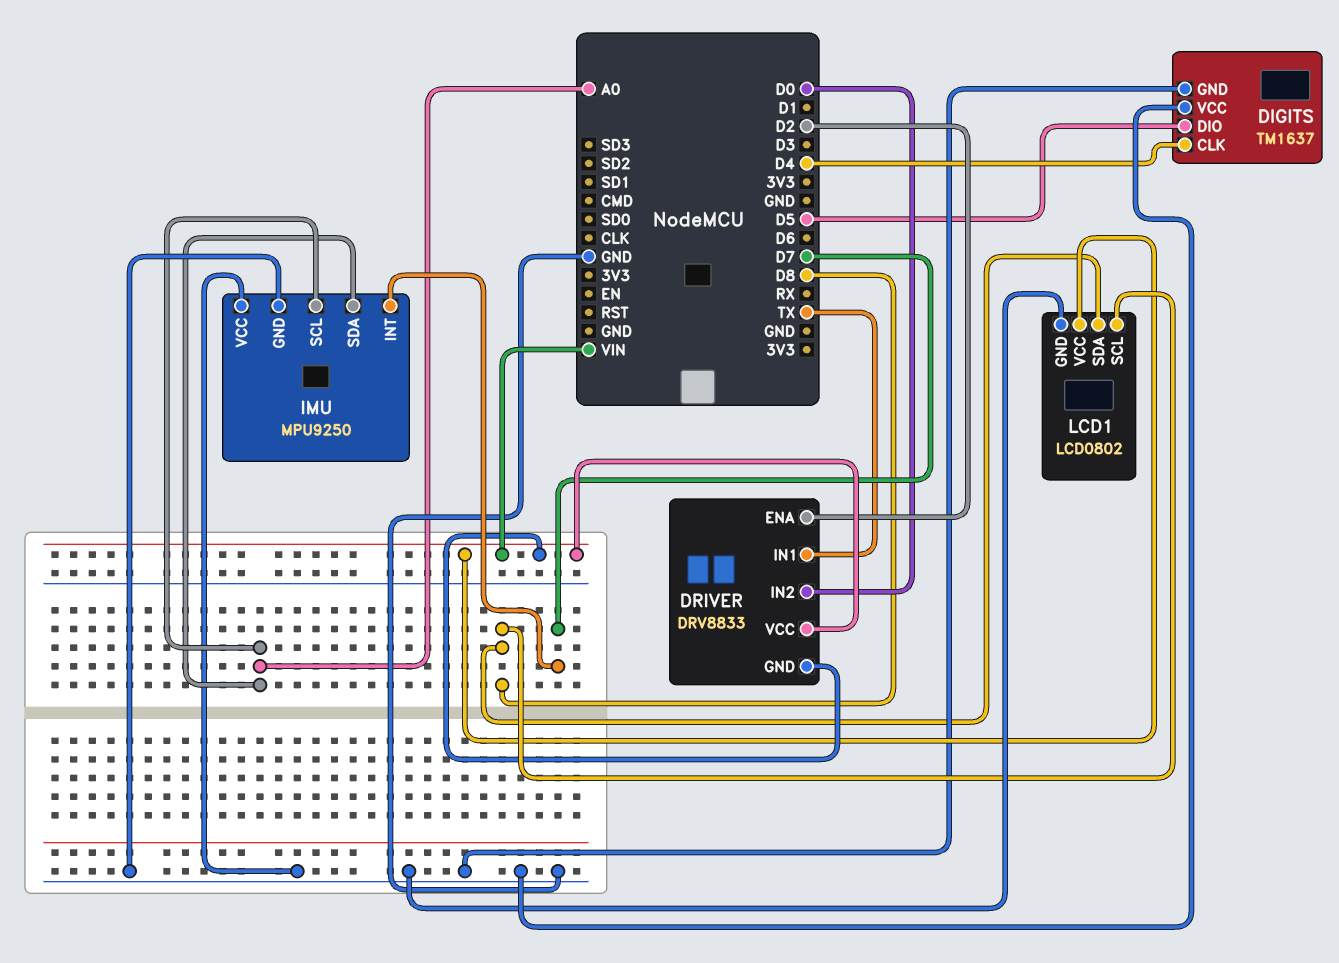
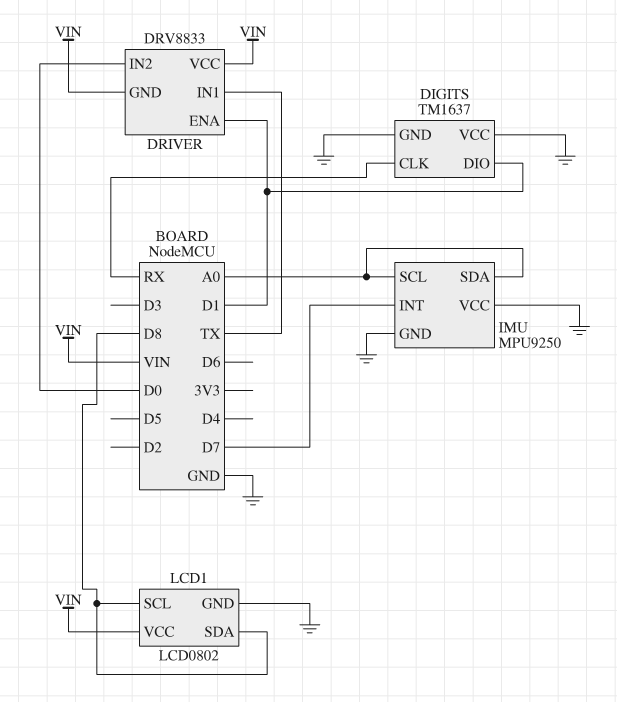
DIGITS pin CLK: D4 -> RX
DIGITS pin DIO: D5 -> D1
DRIVER pin ENA: D2 -> D1

